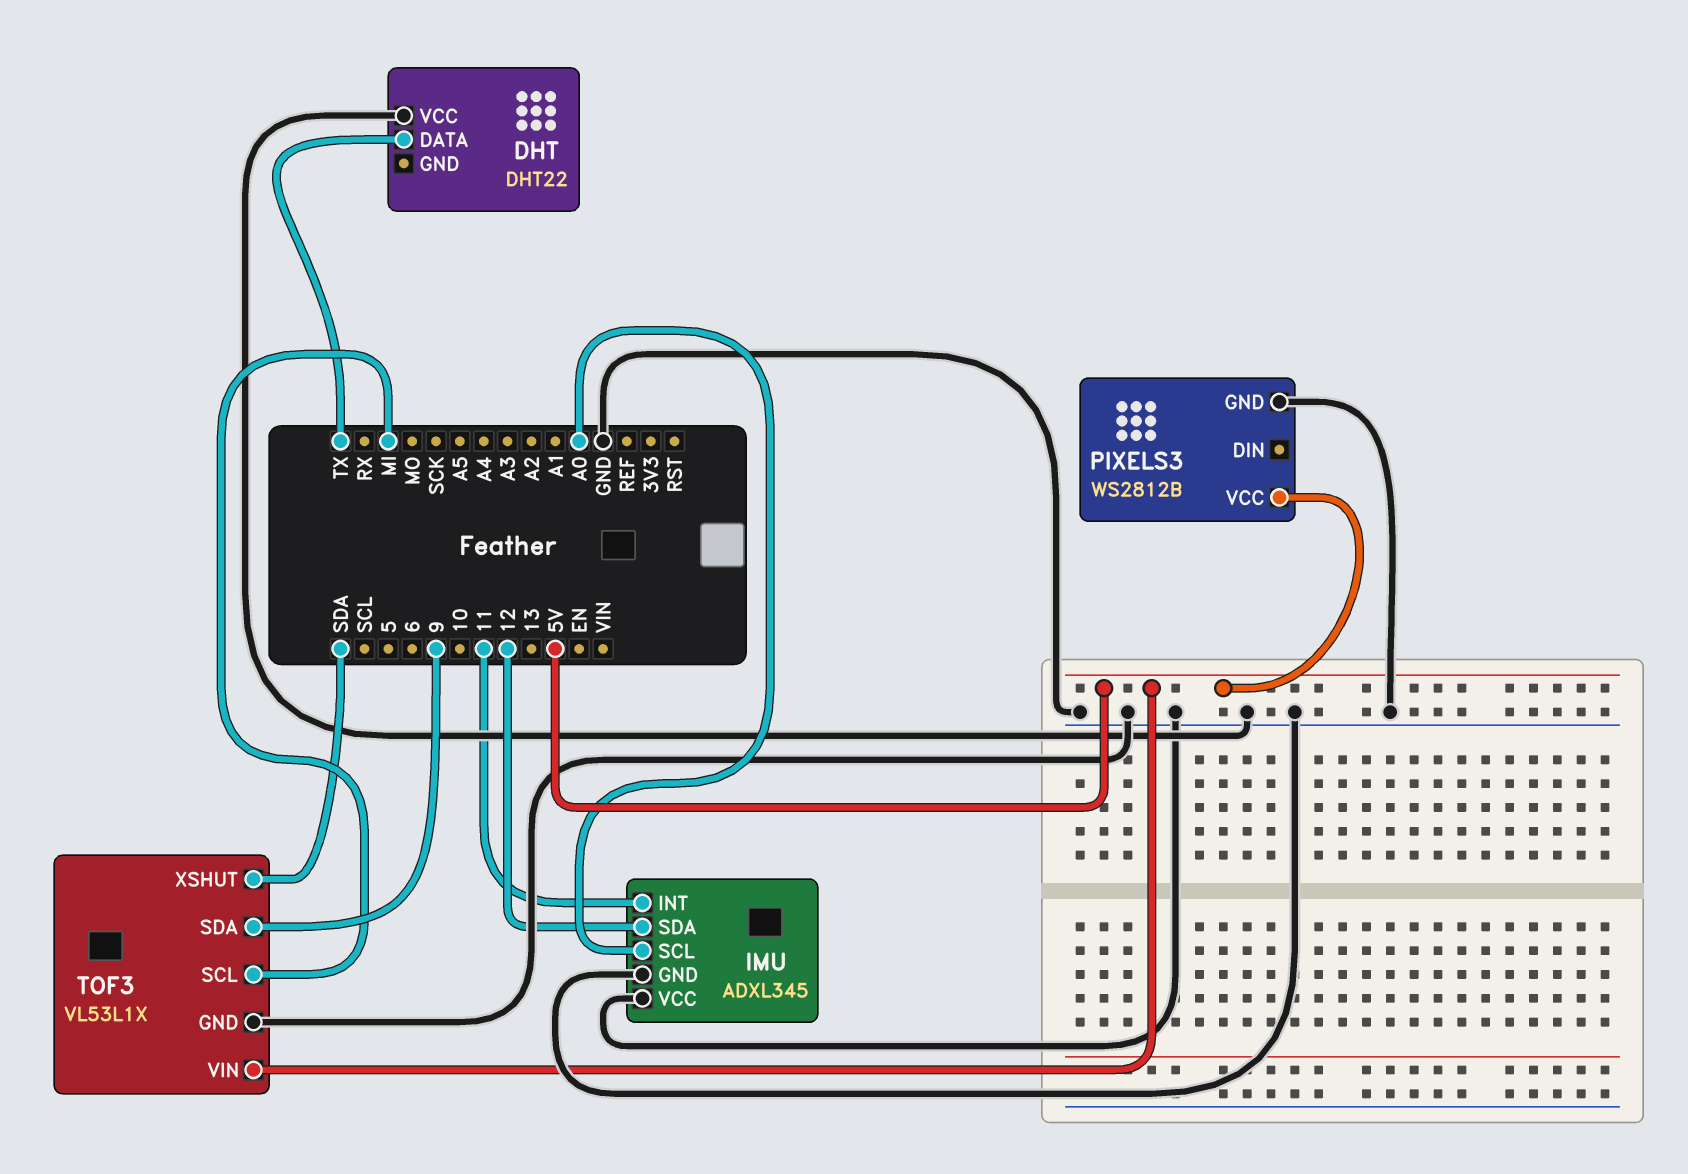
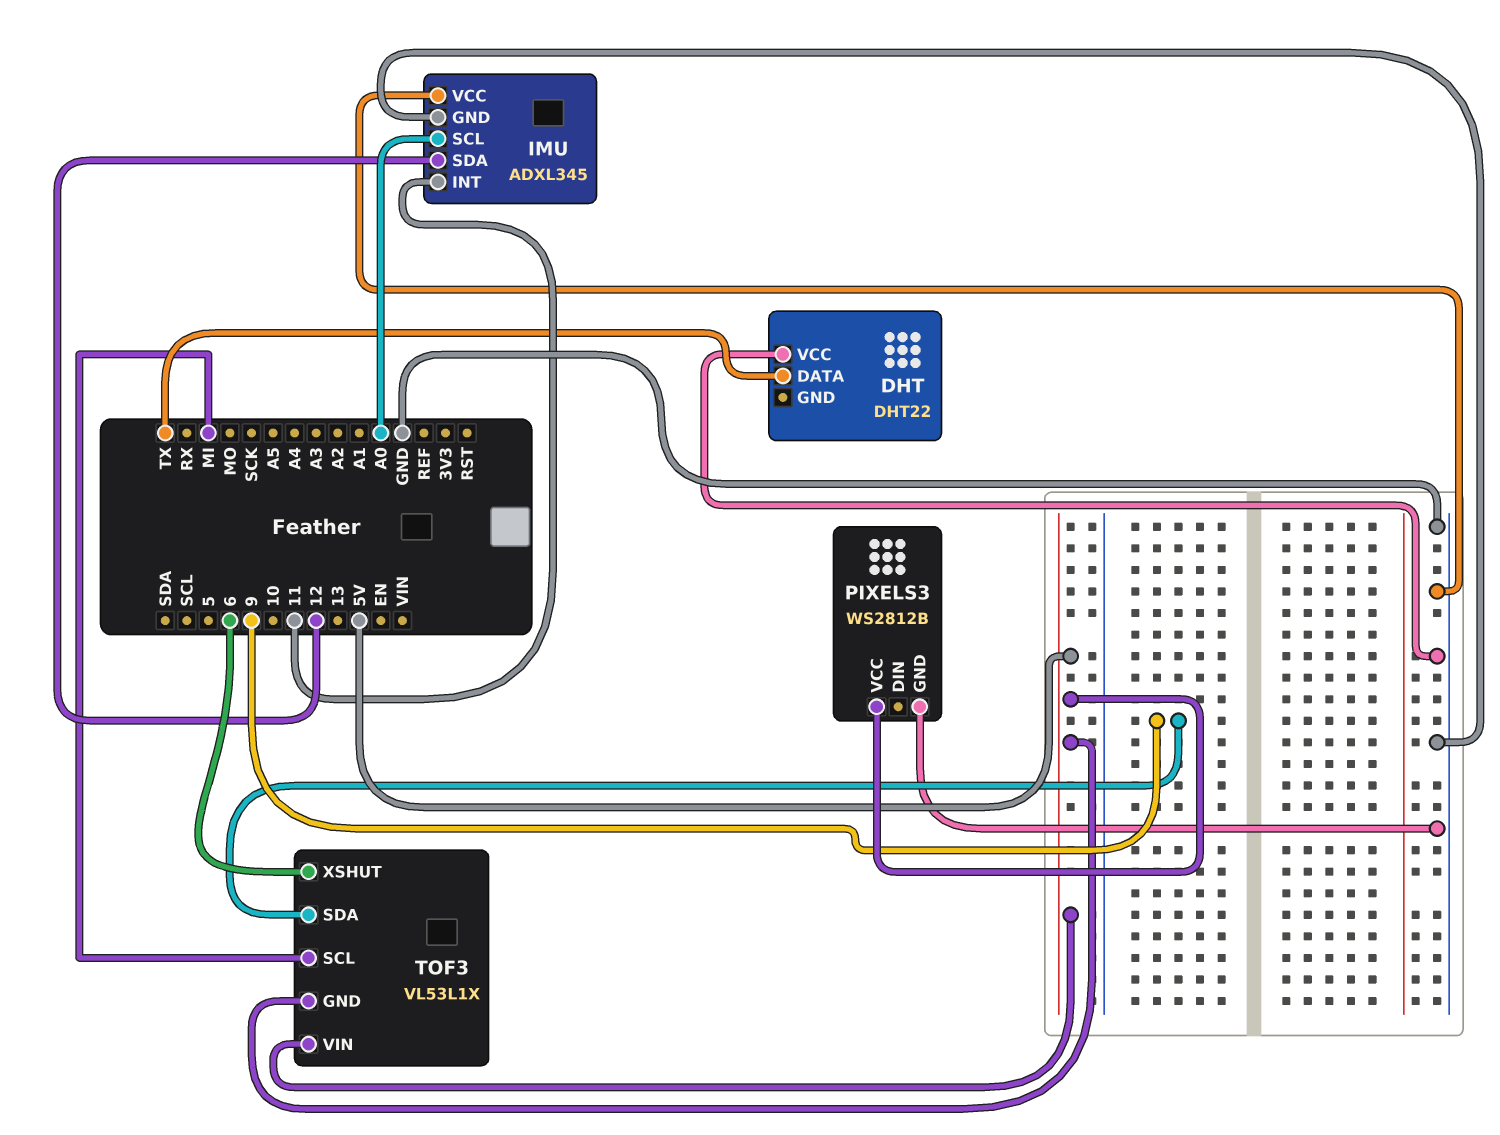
TOF3 pin GND: GND -> 5V
TOF3 pin XSHUT: SDA -> 6

